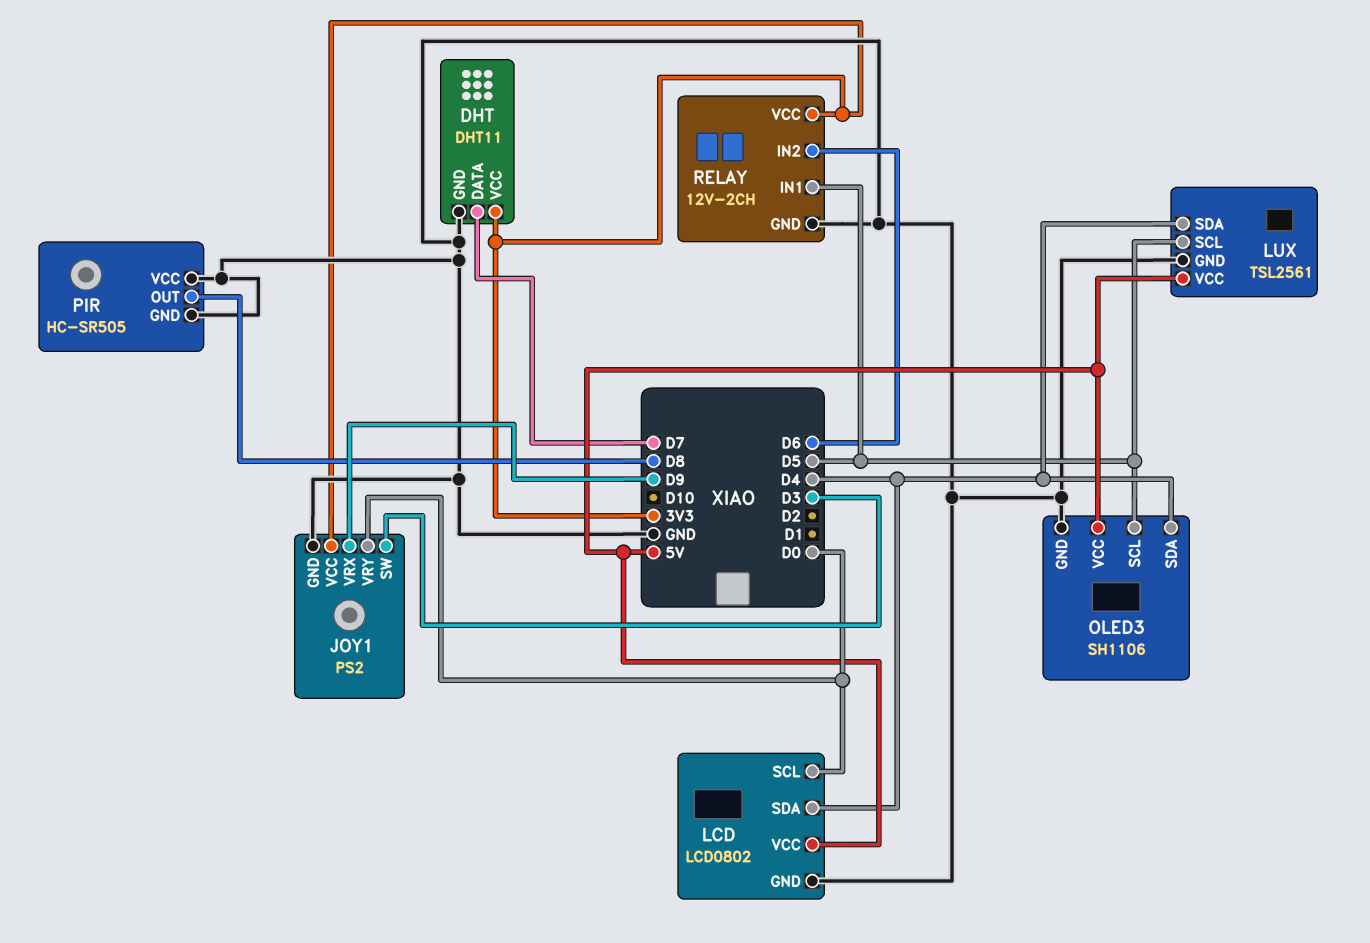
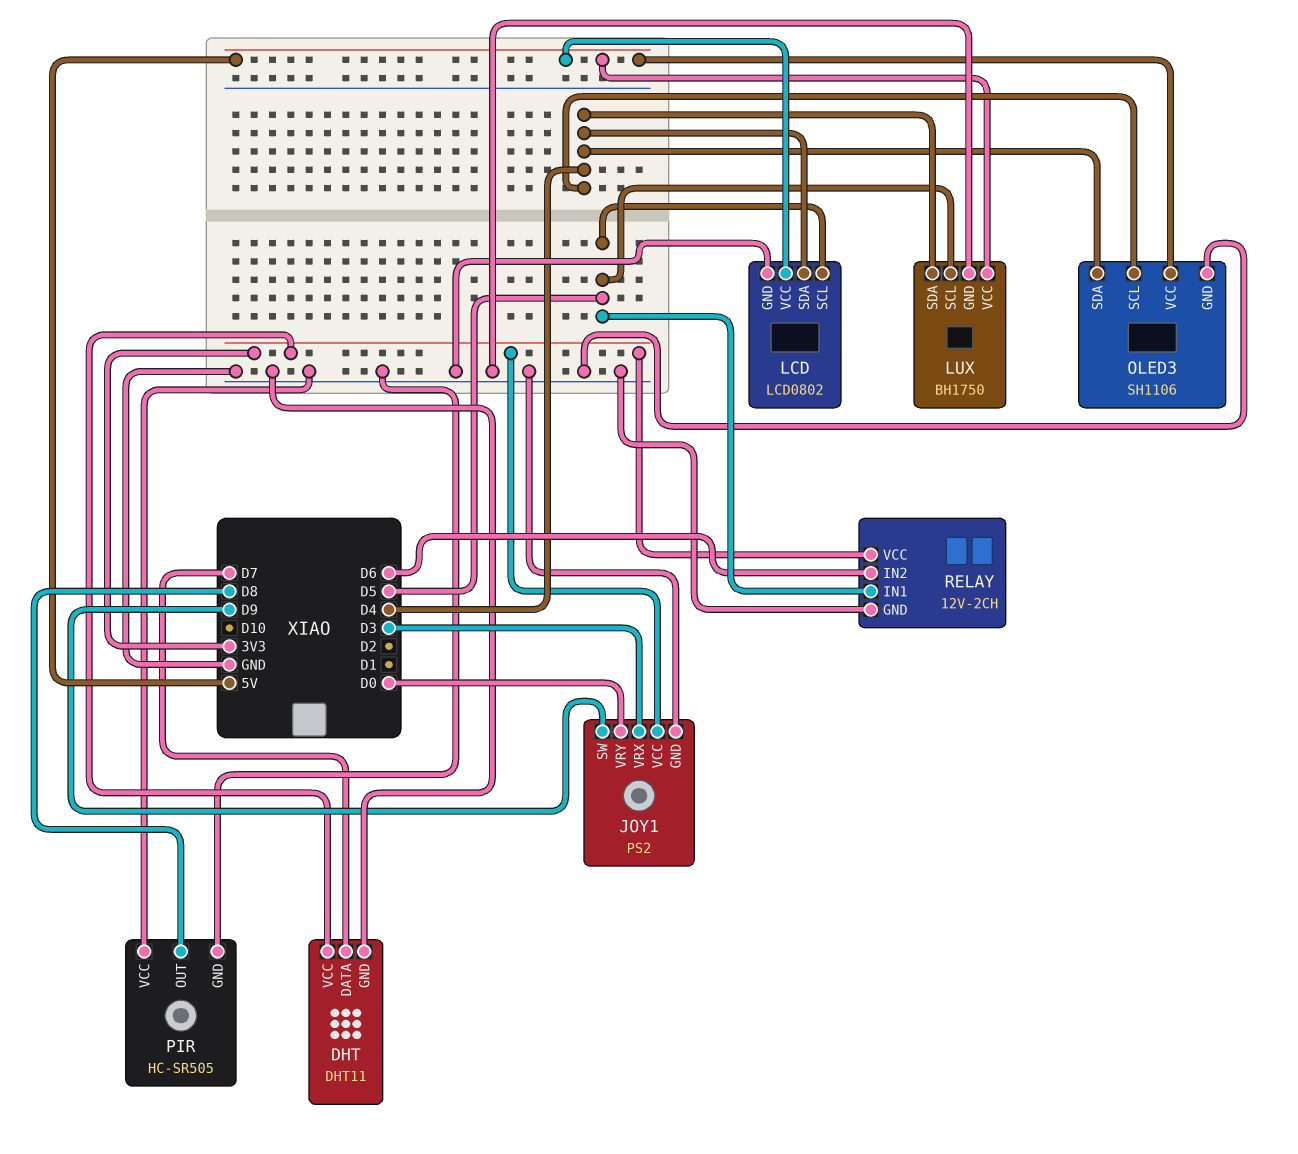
JOY1 pin SW: D3 -> D9
JOY1 pin VRX: D9 -> D3
LCD pin SCL: D0 -> D5
LUX: TSL2561 -> BH1750
OLED3 pin SCL: D5 -> D4

